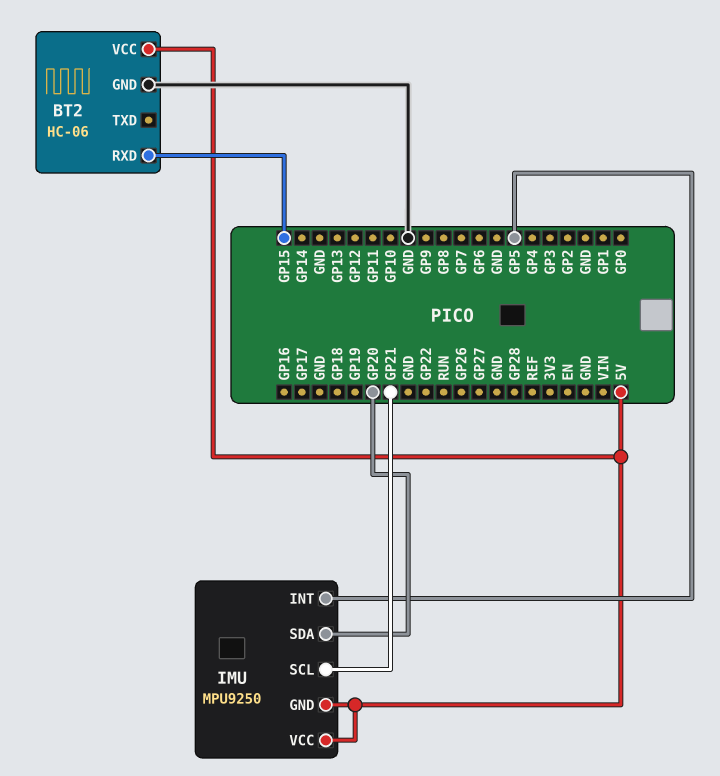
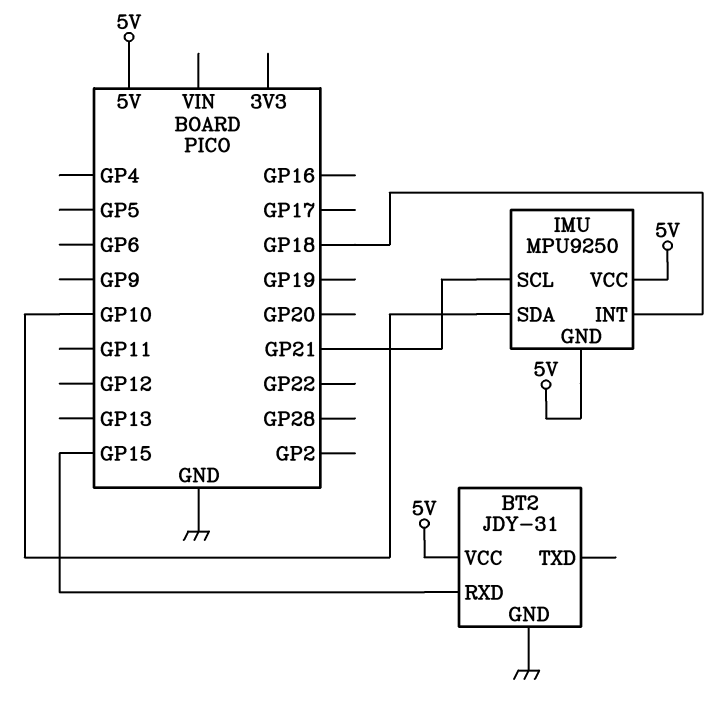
BT2: HC-06 -> JDY-31
IMU pin INT: GP5 -> GP18
IMU pin SDA: GP20 -> GP10

